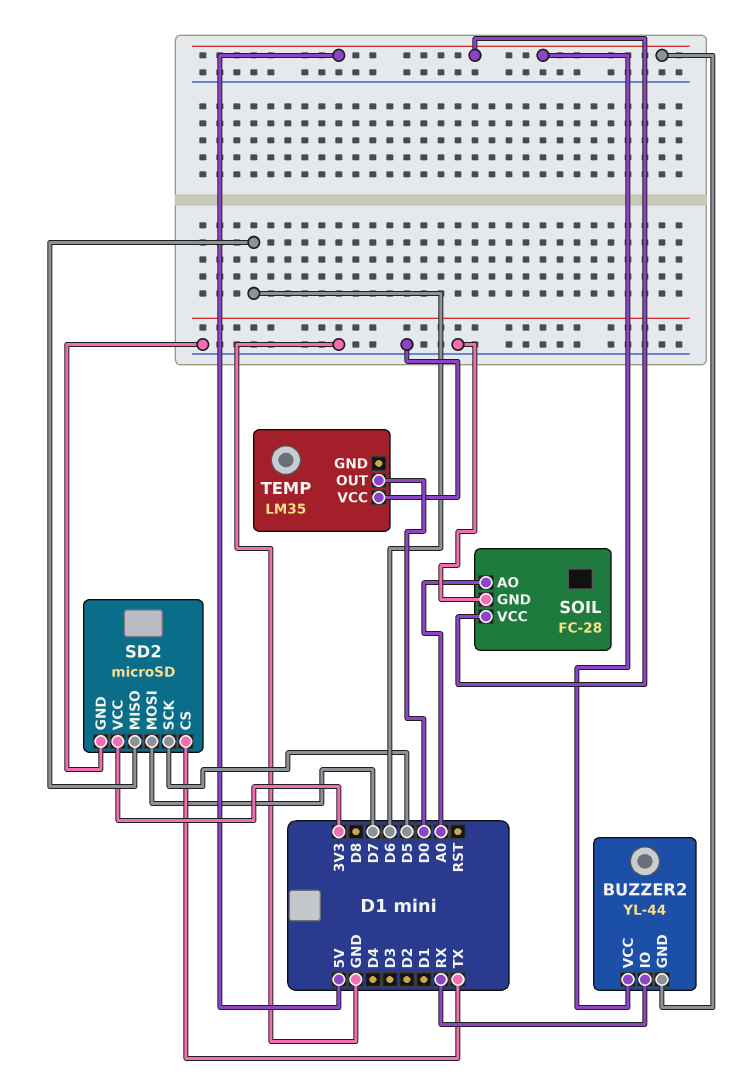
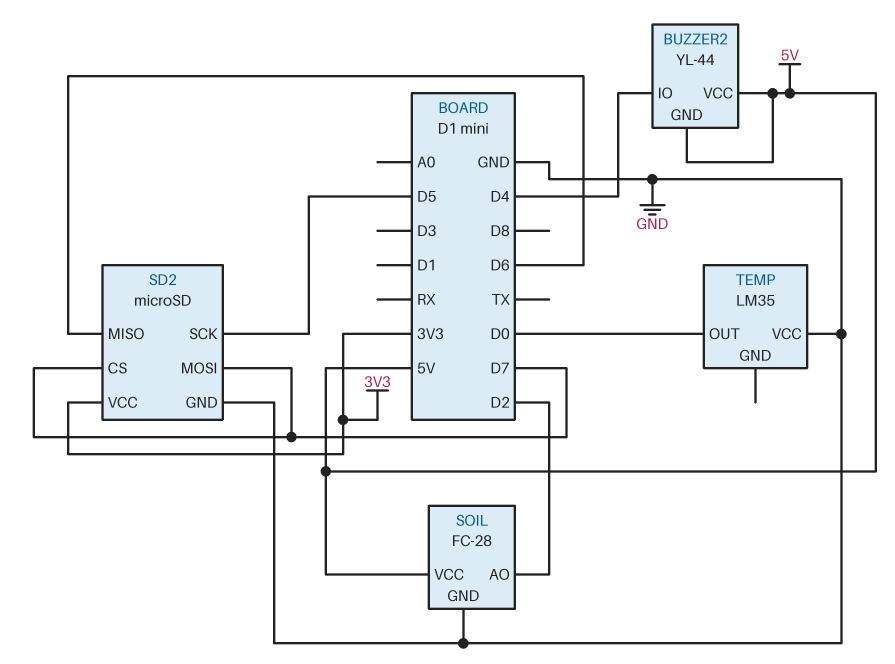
BUZZER2 pin IO: RX -> D4
SD2 pin CS: TX -> D7
SOIL pin AO: A0 -> D2

